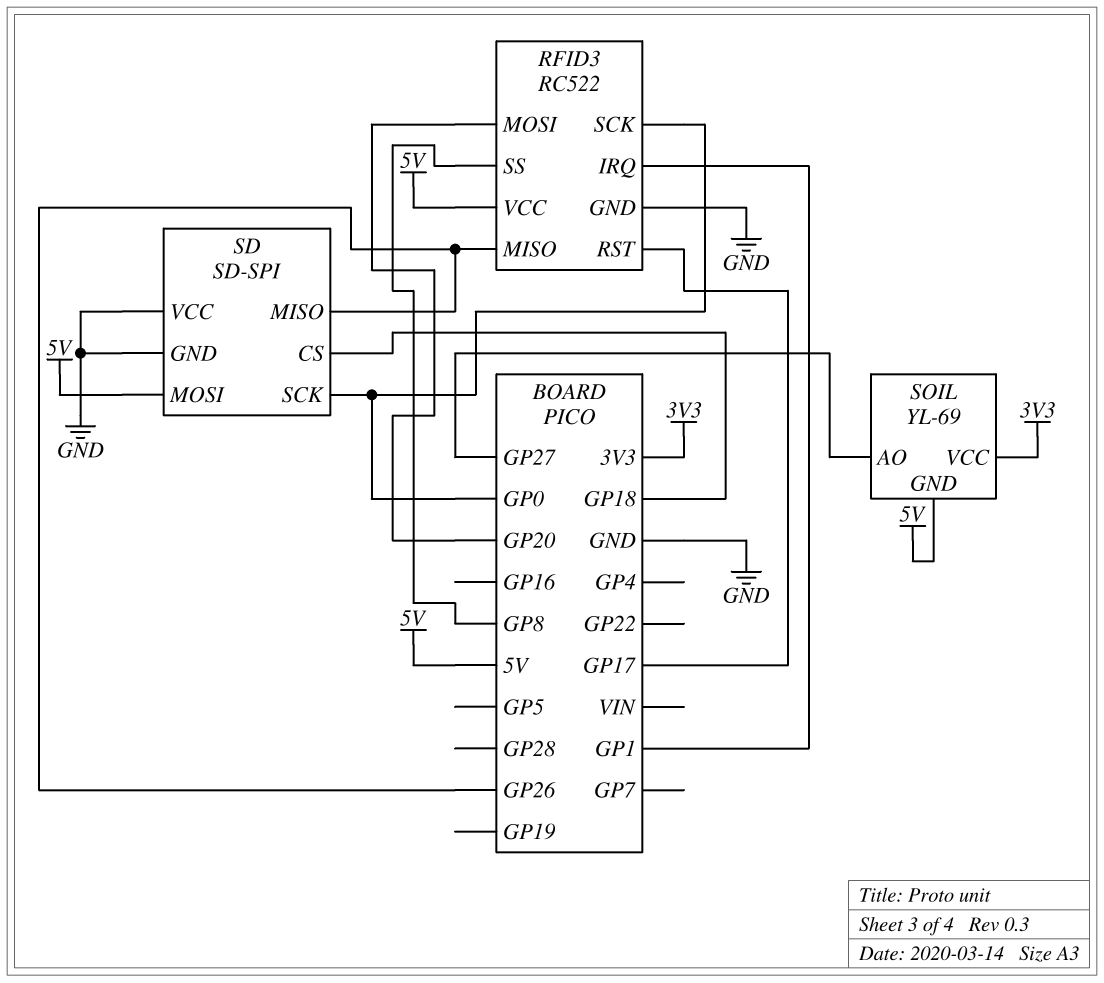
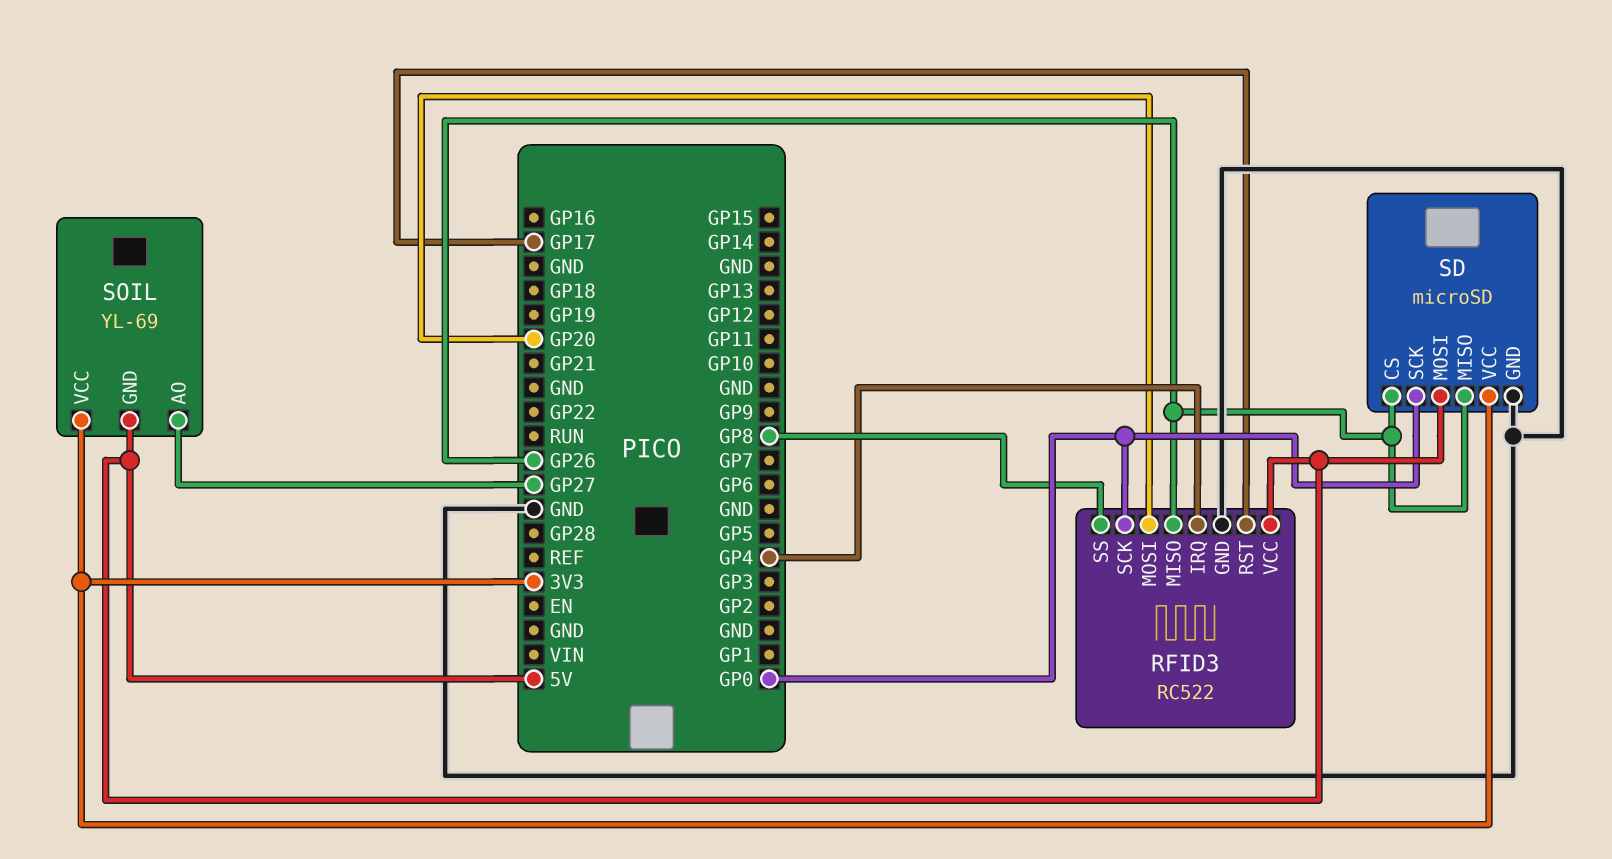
RFID3 pin IRQ: GP1 -> GP4
SD: SD-SPI -> microSD
SD pin CS: GP18 -> GP26
SD pin VCC: GND -> 3V3

